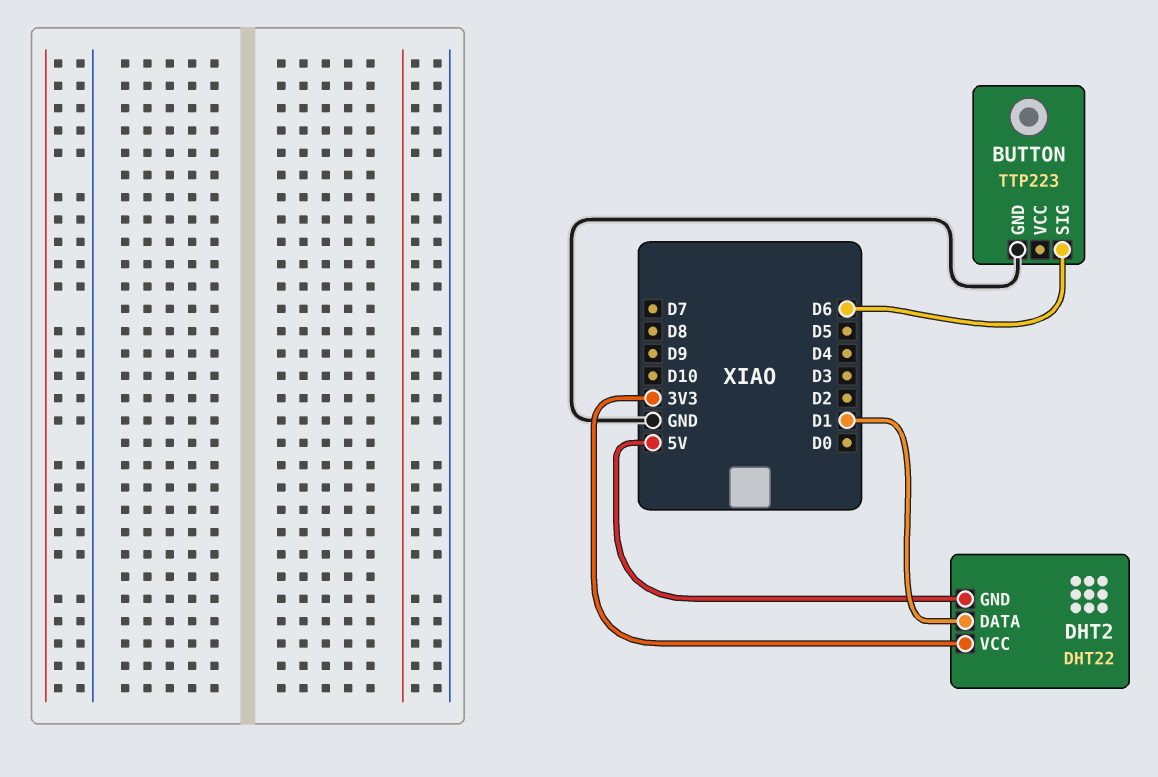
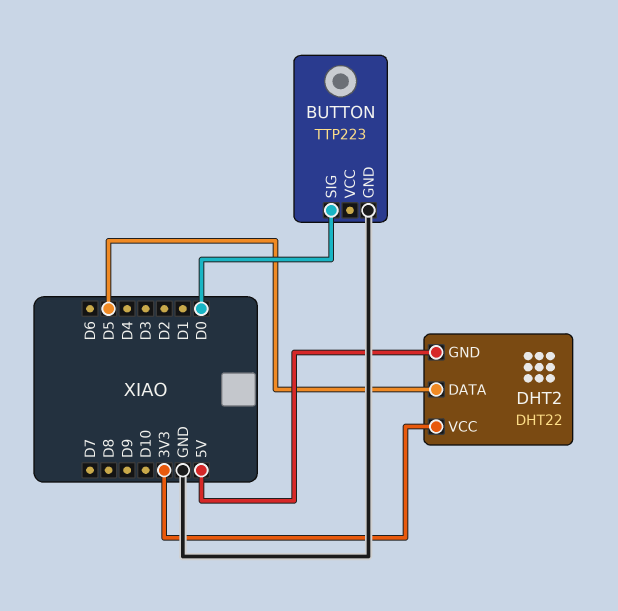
BUTTON pin SIG: D6 -> D0
DHT2 pin DATA: D1 -> D5

